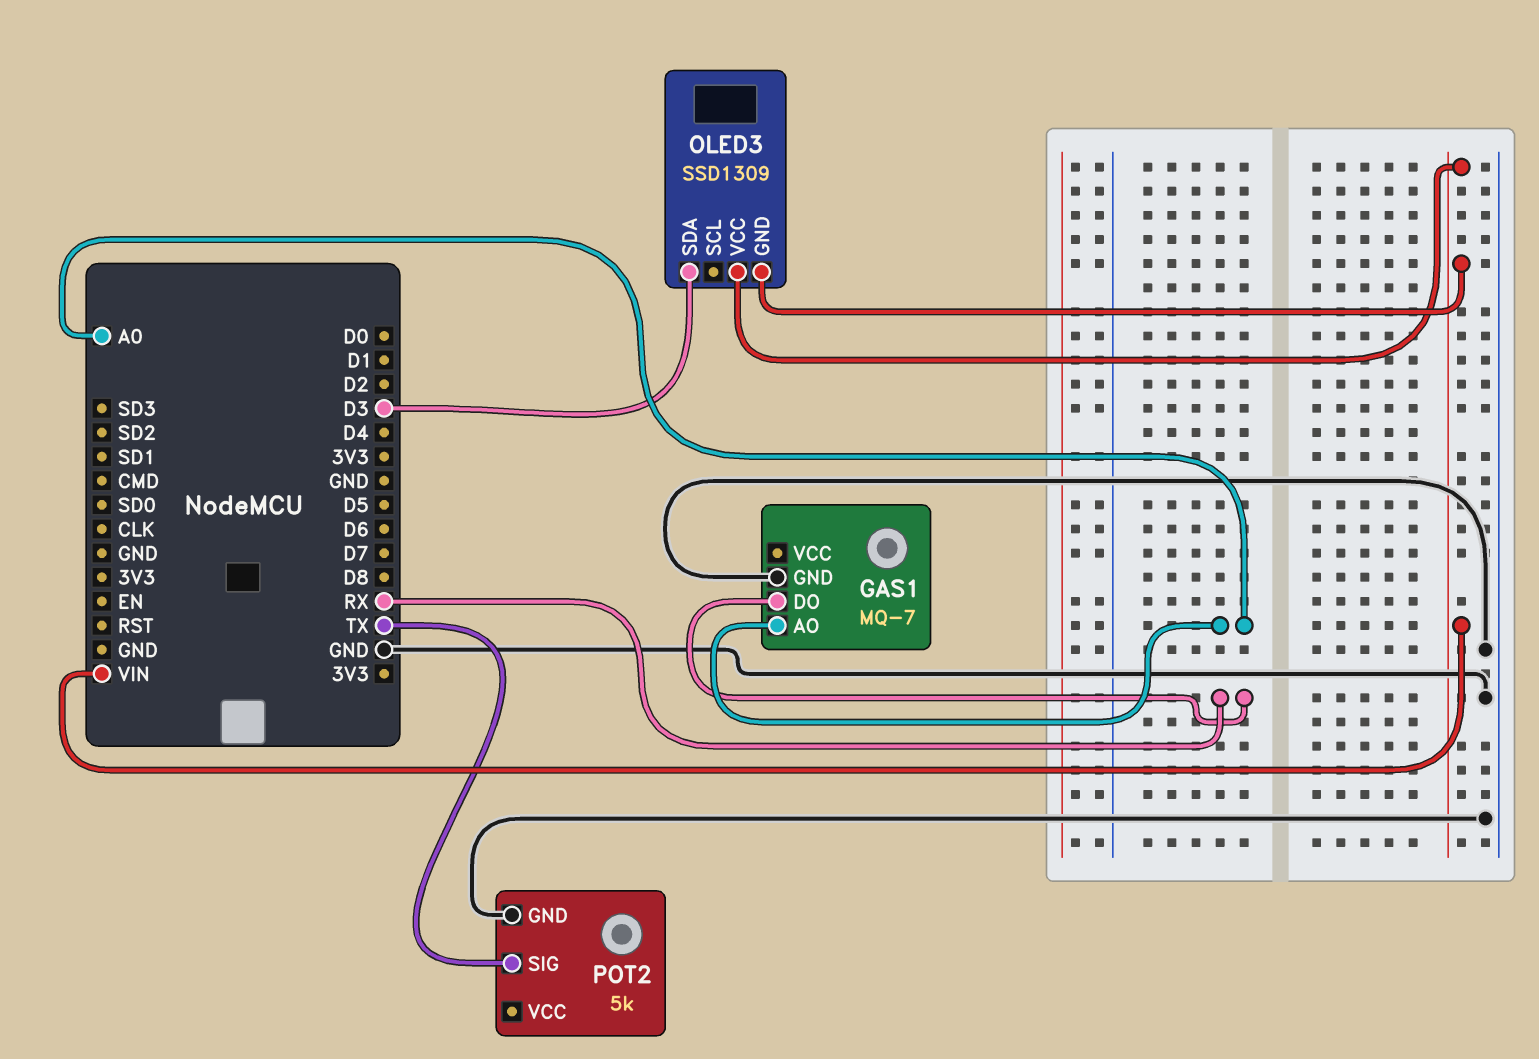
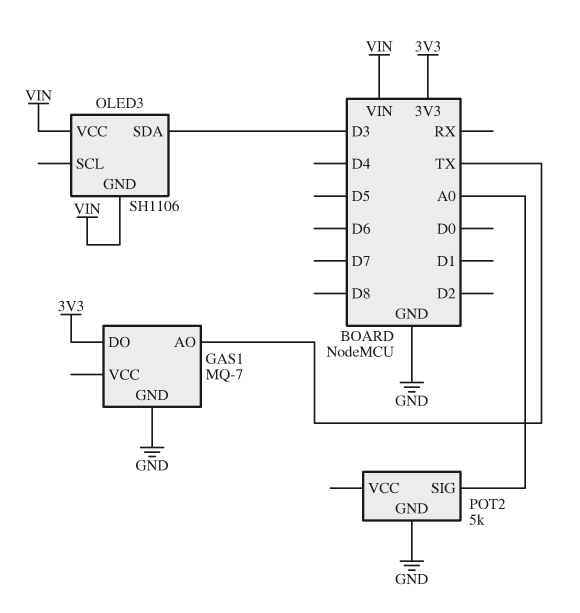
GAS1 pin AO: A0 -> TX
GAS1 pin DO: RX -> 3V3
OLED3: SSD1309 -> SH1106
POT2 pin SIG: TX -> A0

